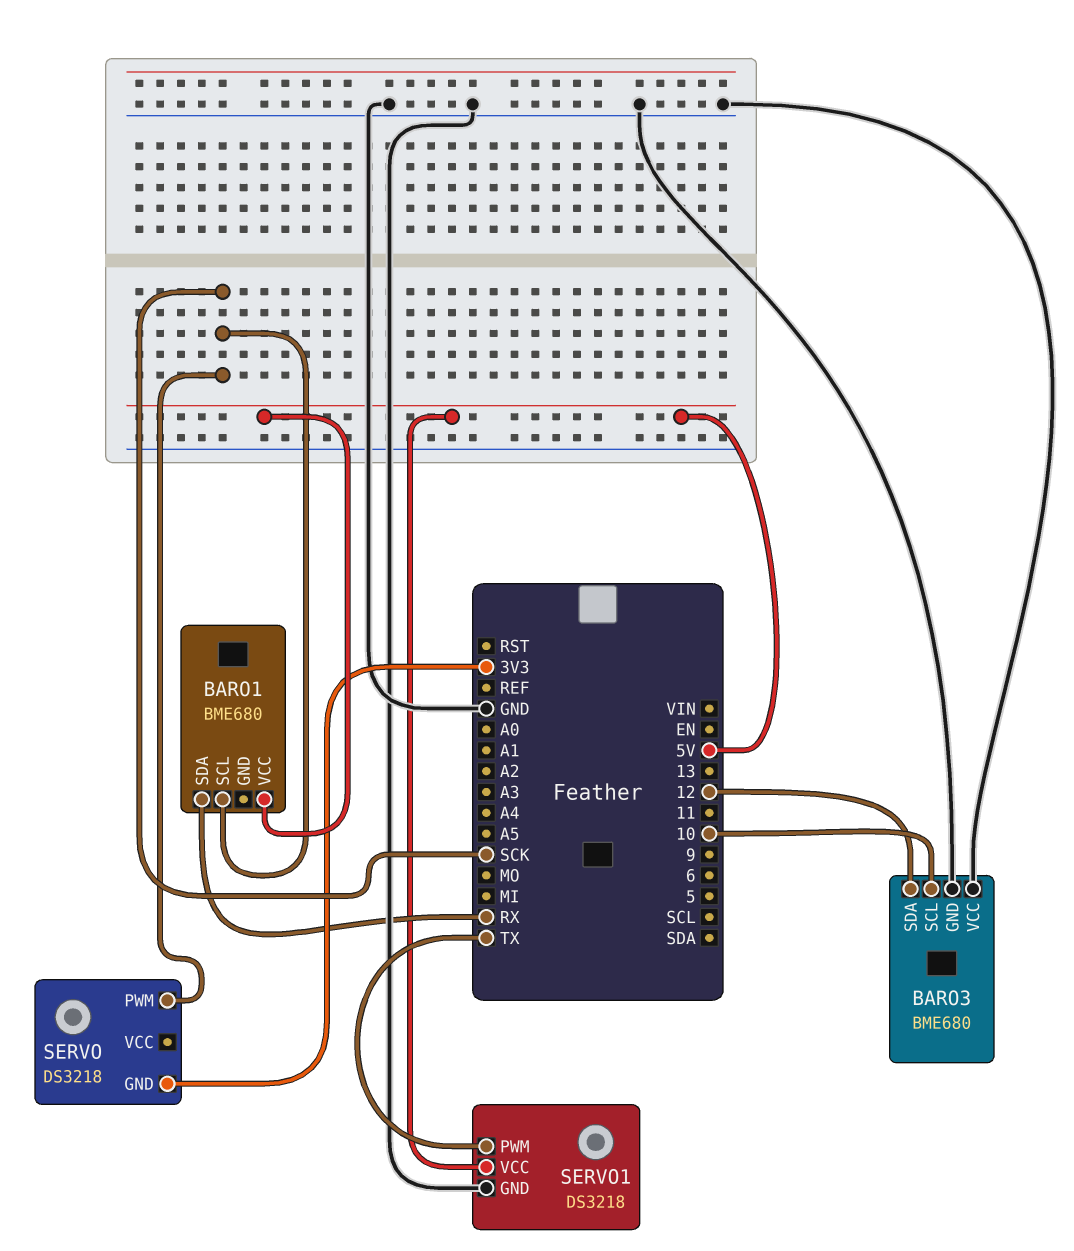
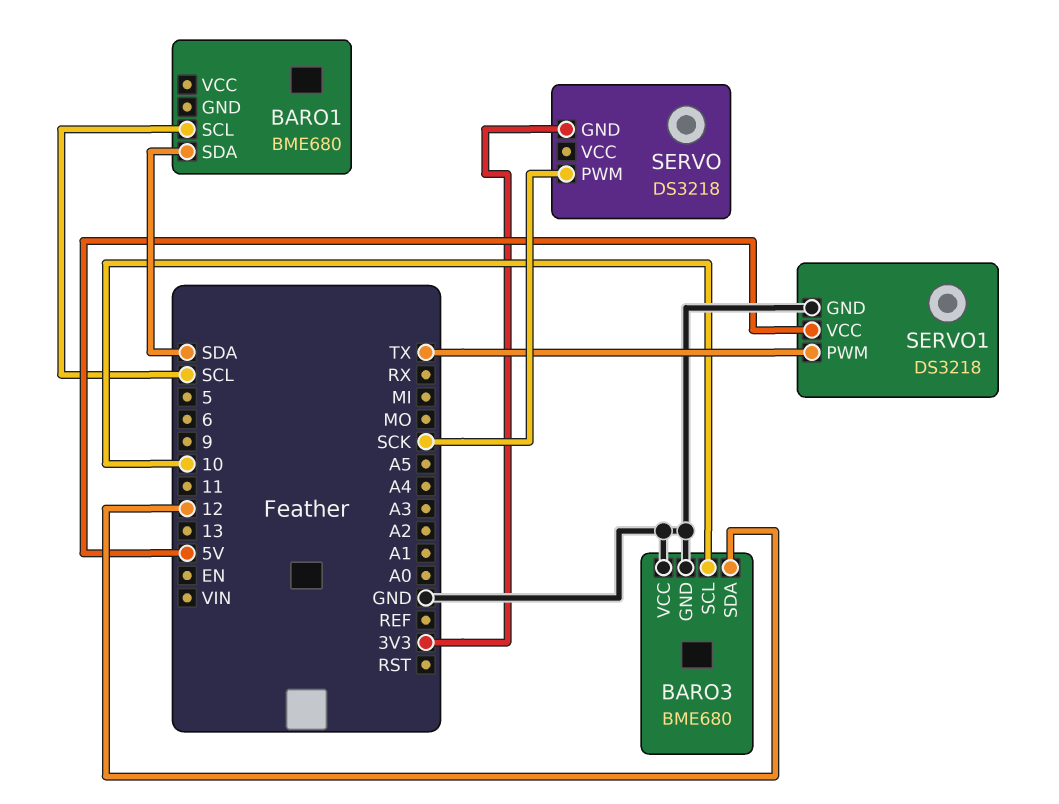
BARO1 pin SCL: SCK -> SCL
BARO1 pin SDA: RX -> SDA
BARO1 pin VCC: 5V -> none

